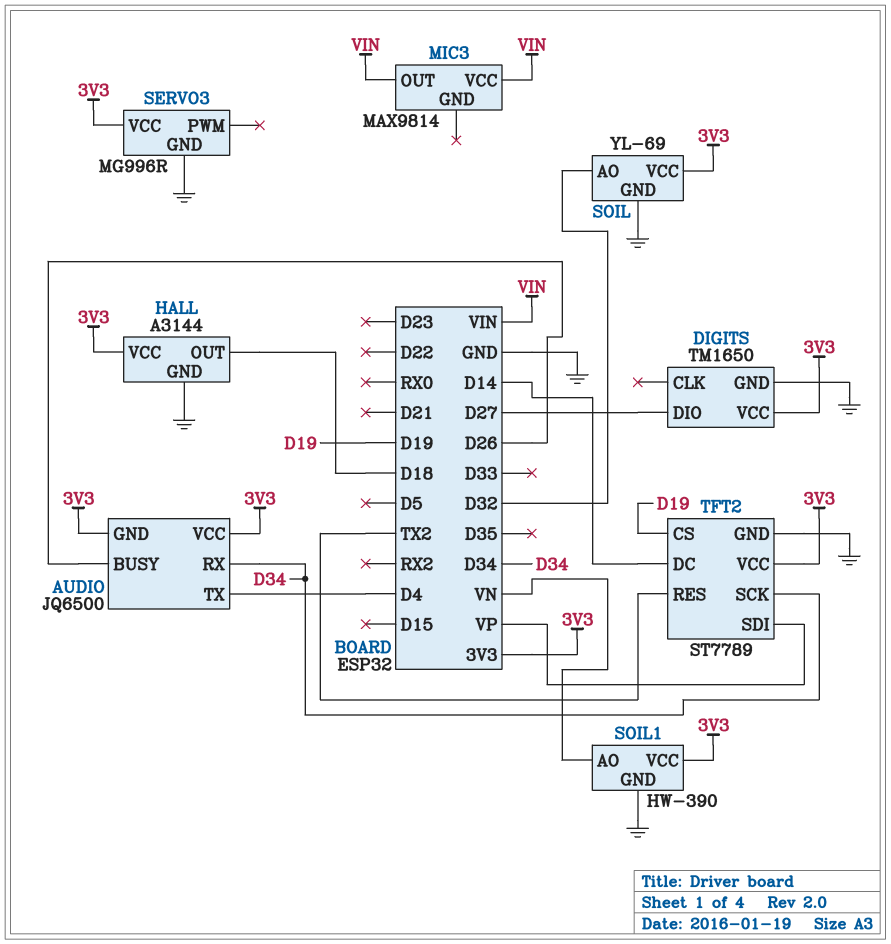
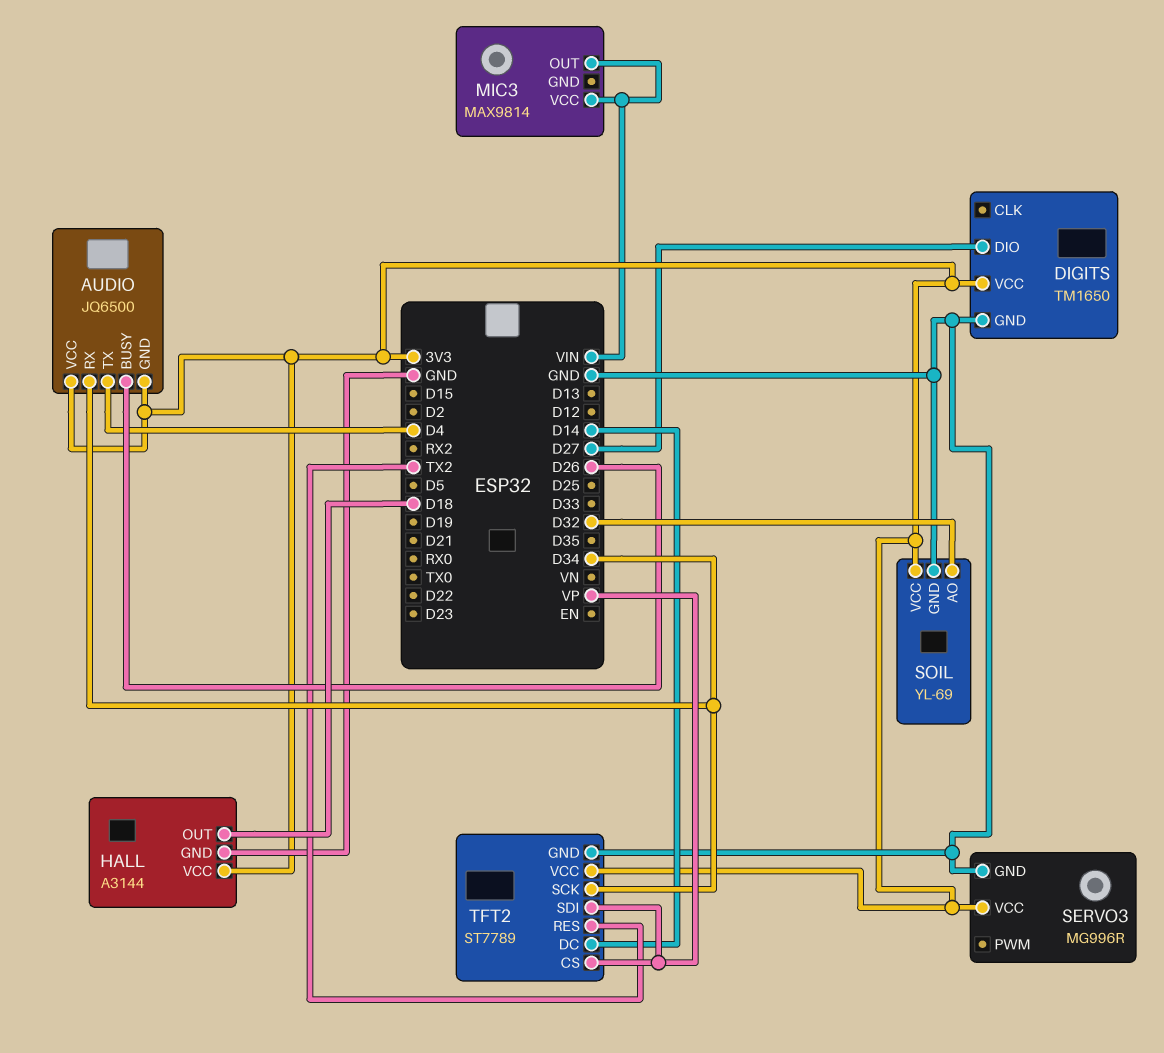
SOIL1: HW-390 -> none
SOIL1 pin AO: VN -> none
SOIL1 pin GND: GND -> none
SOIL1 pin VCC: 3V3 -> none
TFT2 pin CS: D19 -> VP

